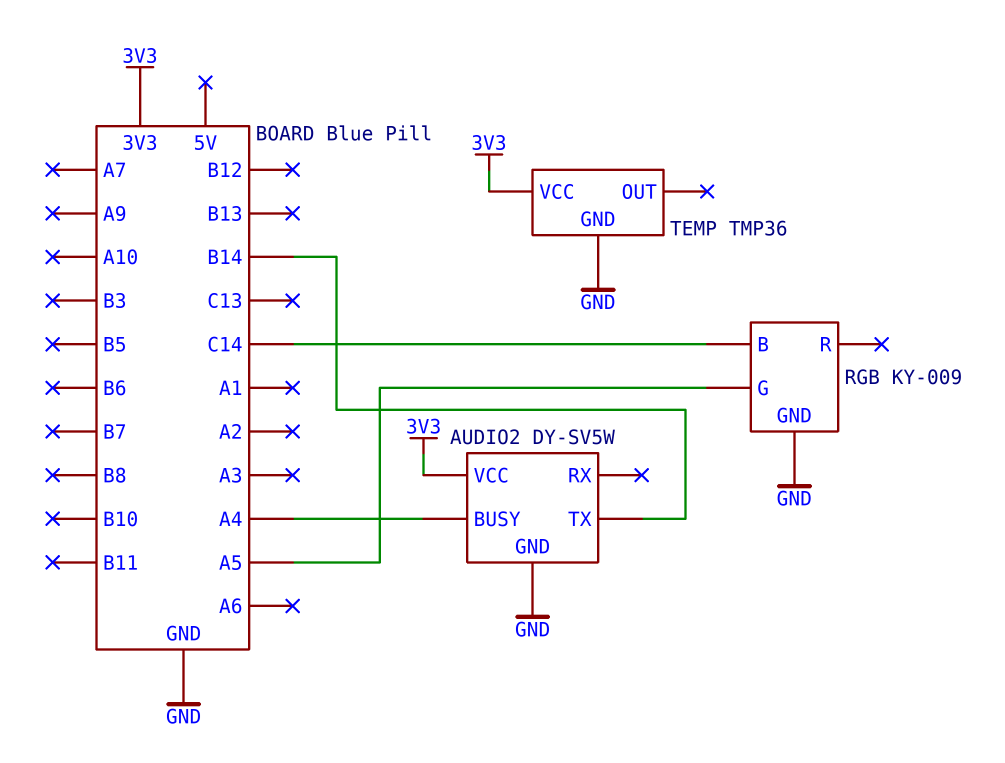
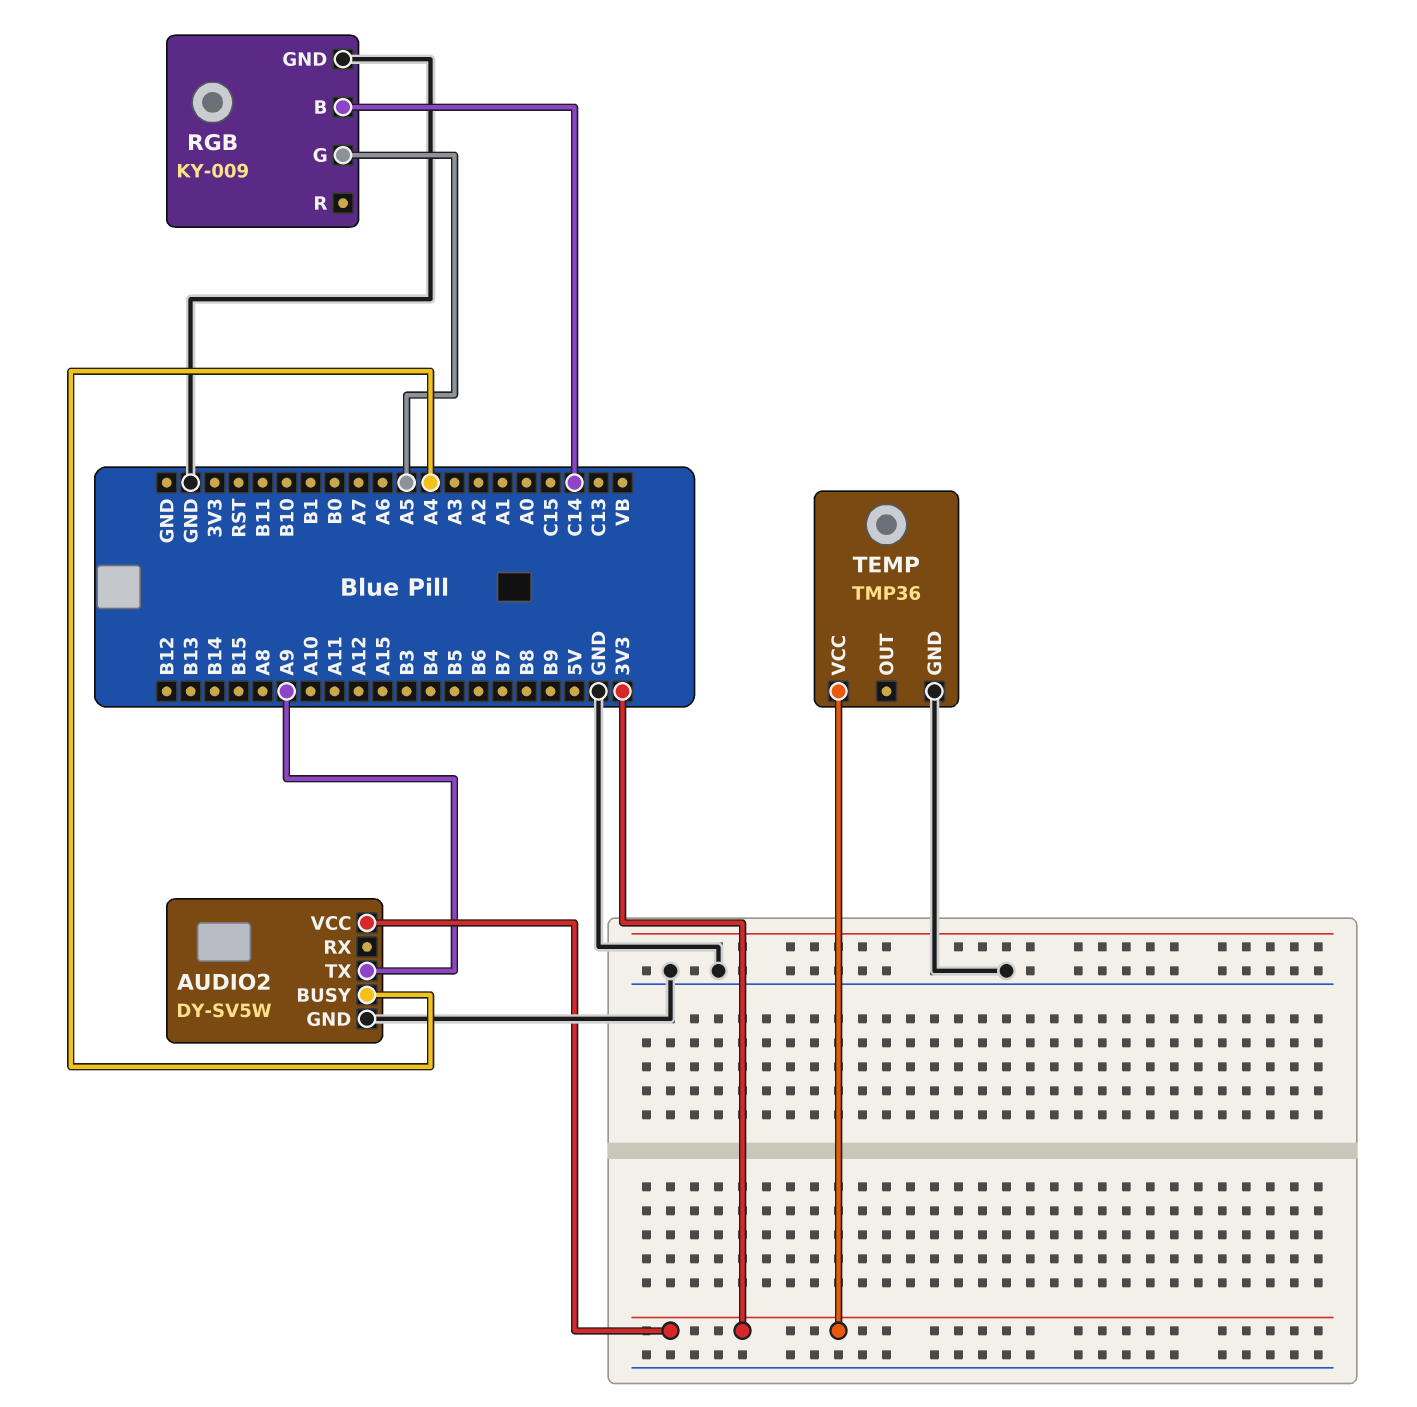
AUDIO2 pin TX: B14 -> A9

